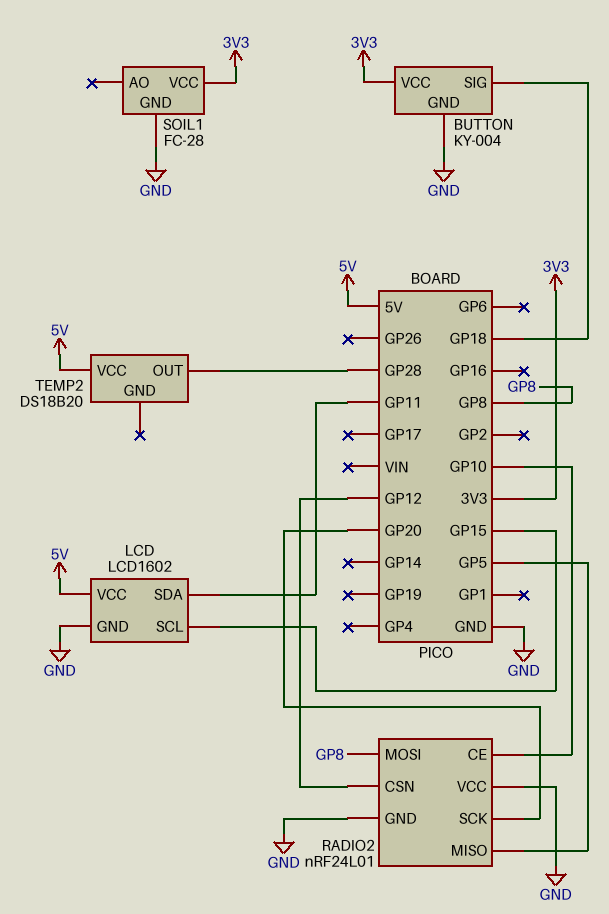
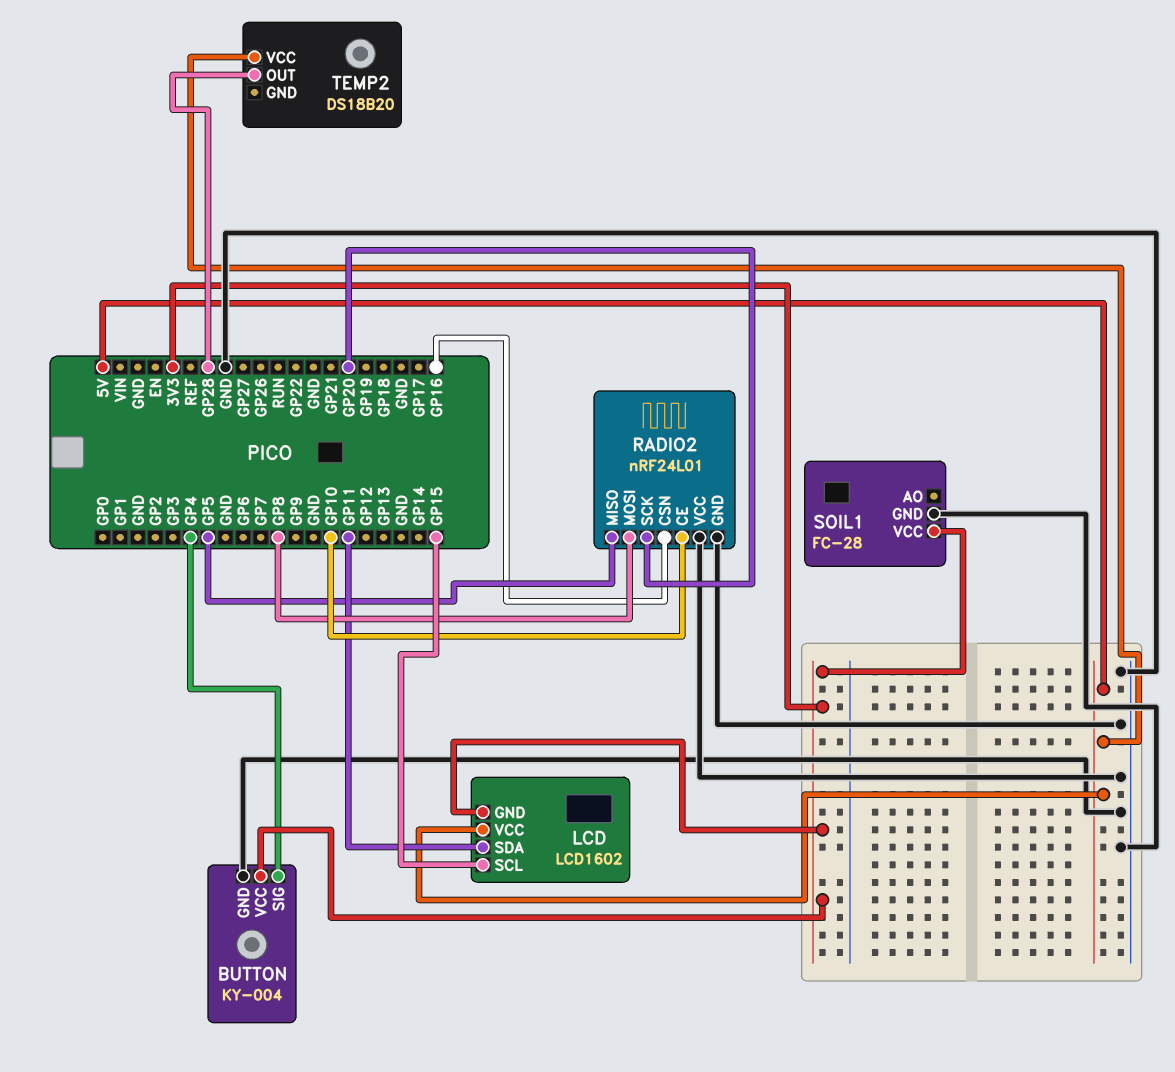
BUTTON pin SIG: GP18 -> GP4
LCD pin GND: GND -> 3V3
RADIO2 pin CSN: GP12 -> GP16

